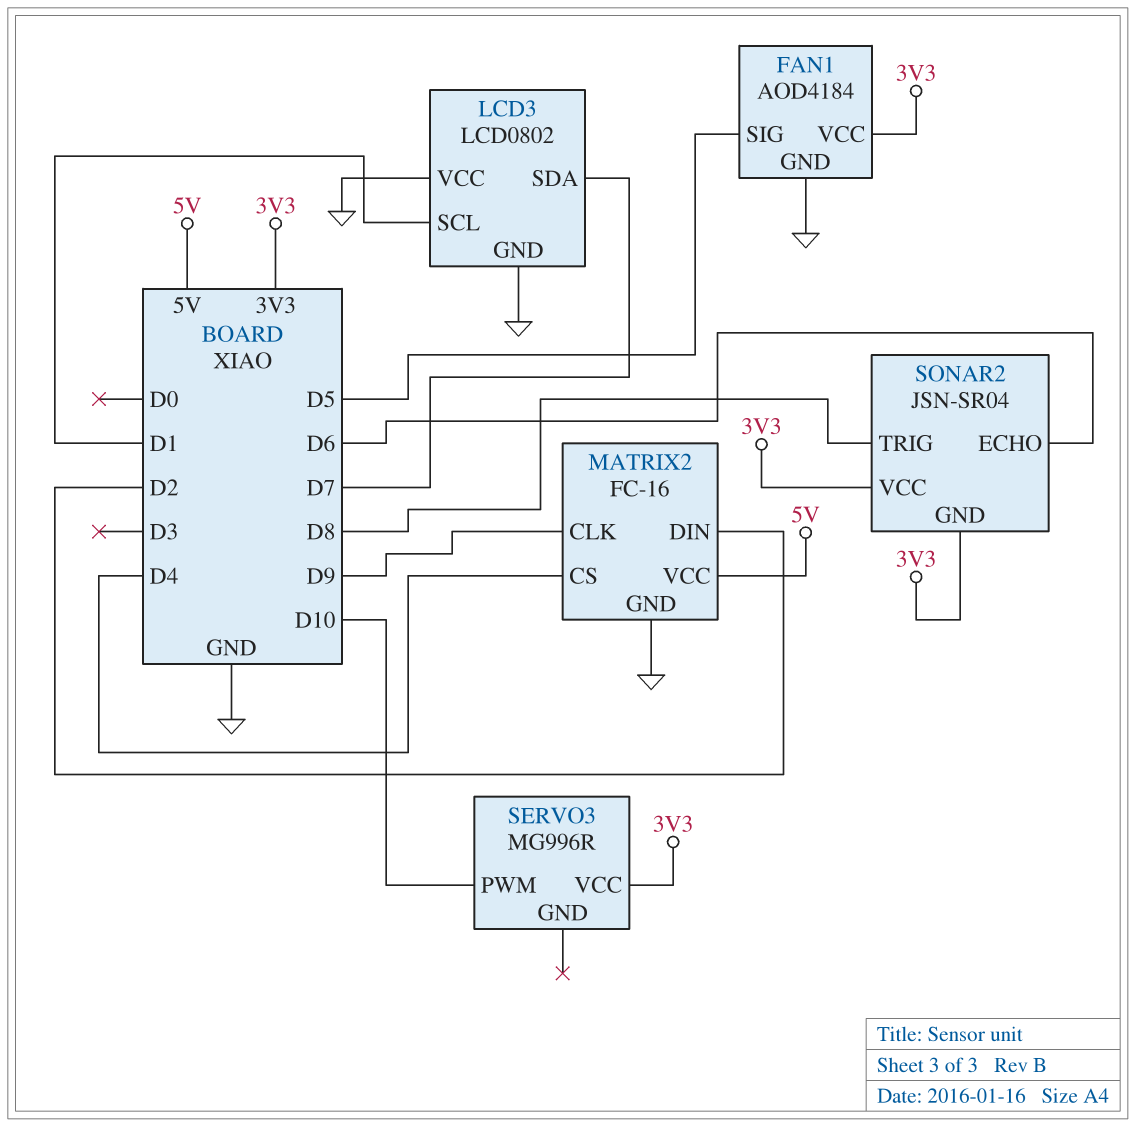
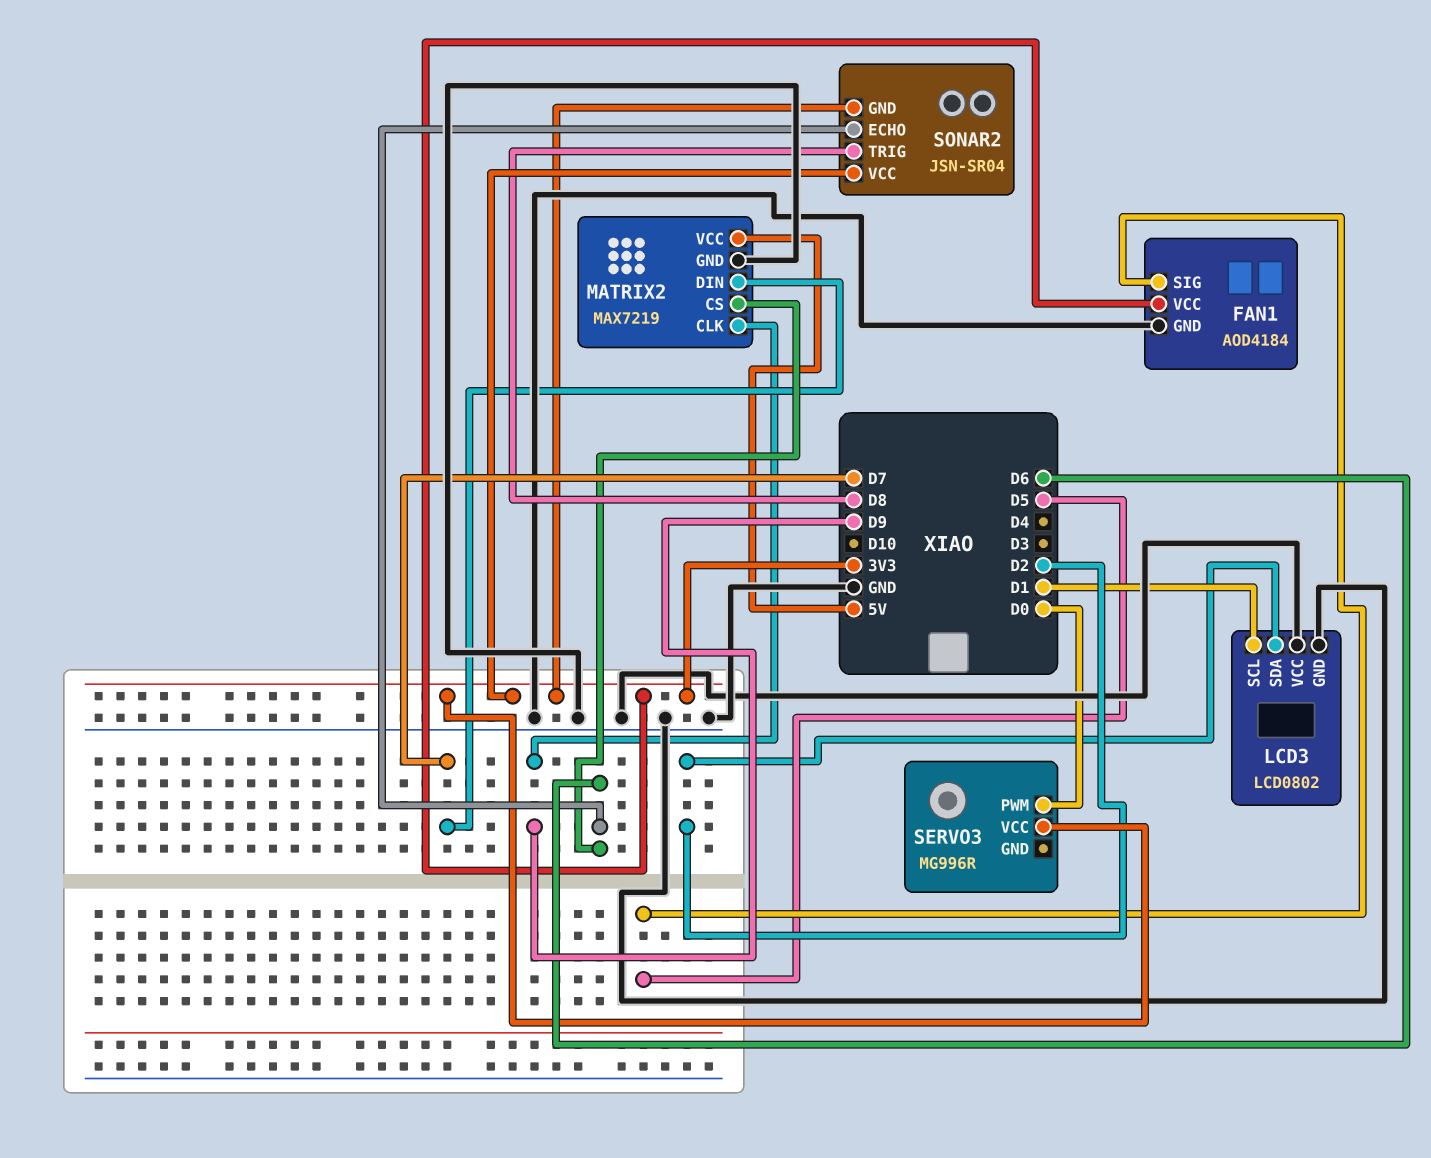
LCD3 pin SDA: D7 -> D2
MATRIX2: FC-16 -> MAX7219
MATRIX2 pin CS: D4 -> D6
MATRIX2 pin DIN: D2 -> D7
SERVO3 pin PWM: D10 -> D0

